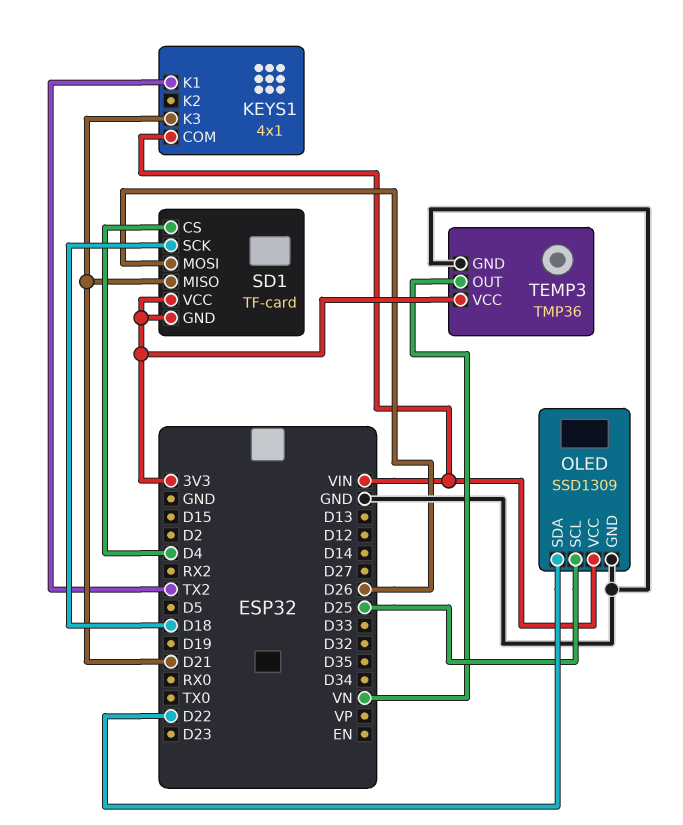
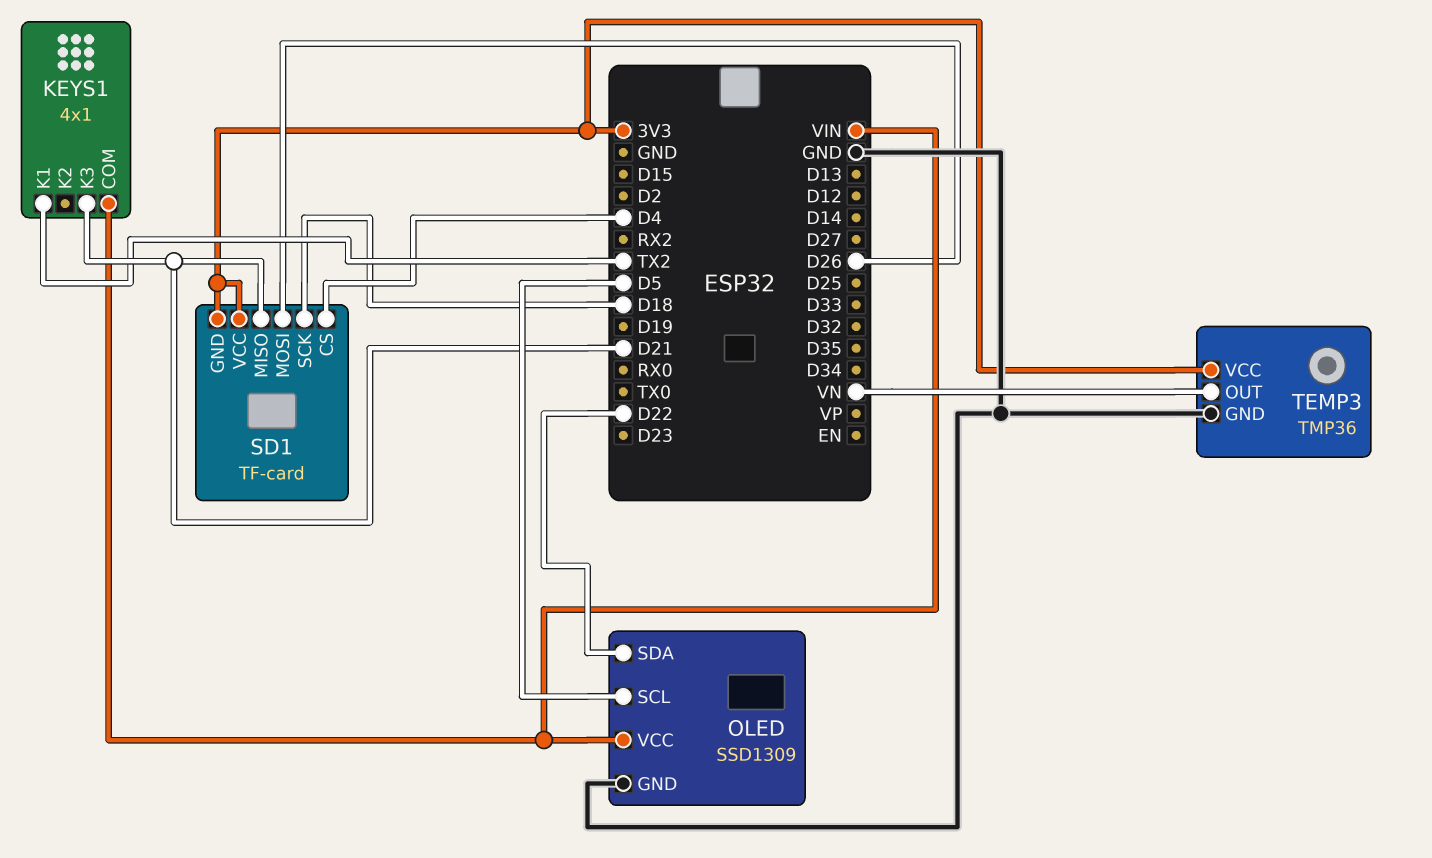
OLED pin SCL: D25 -> D5

